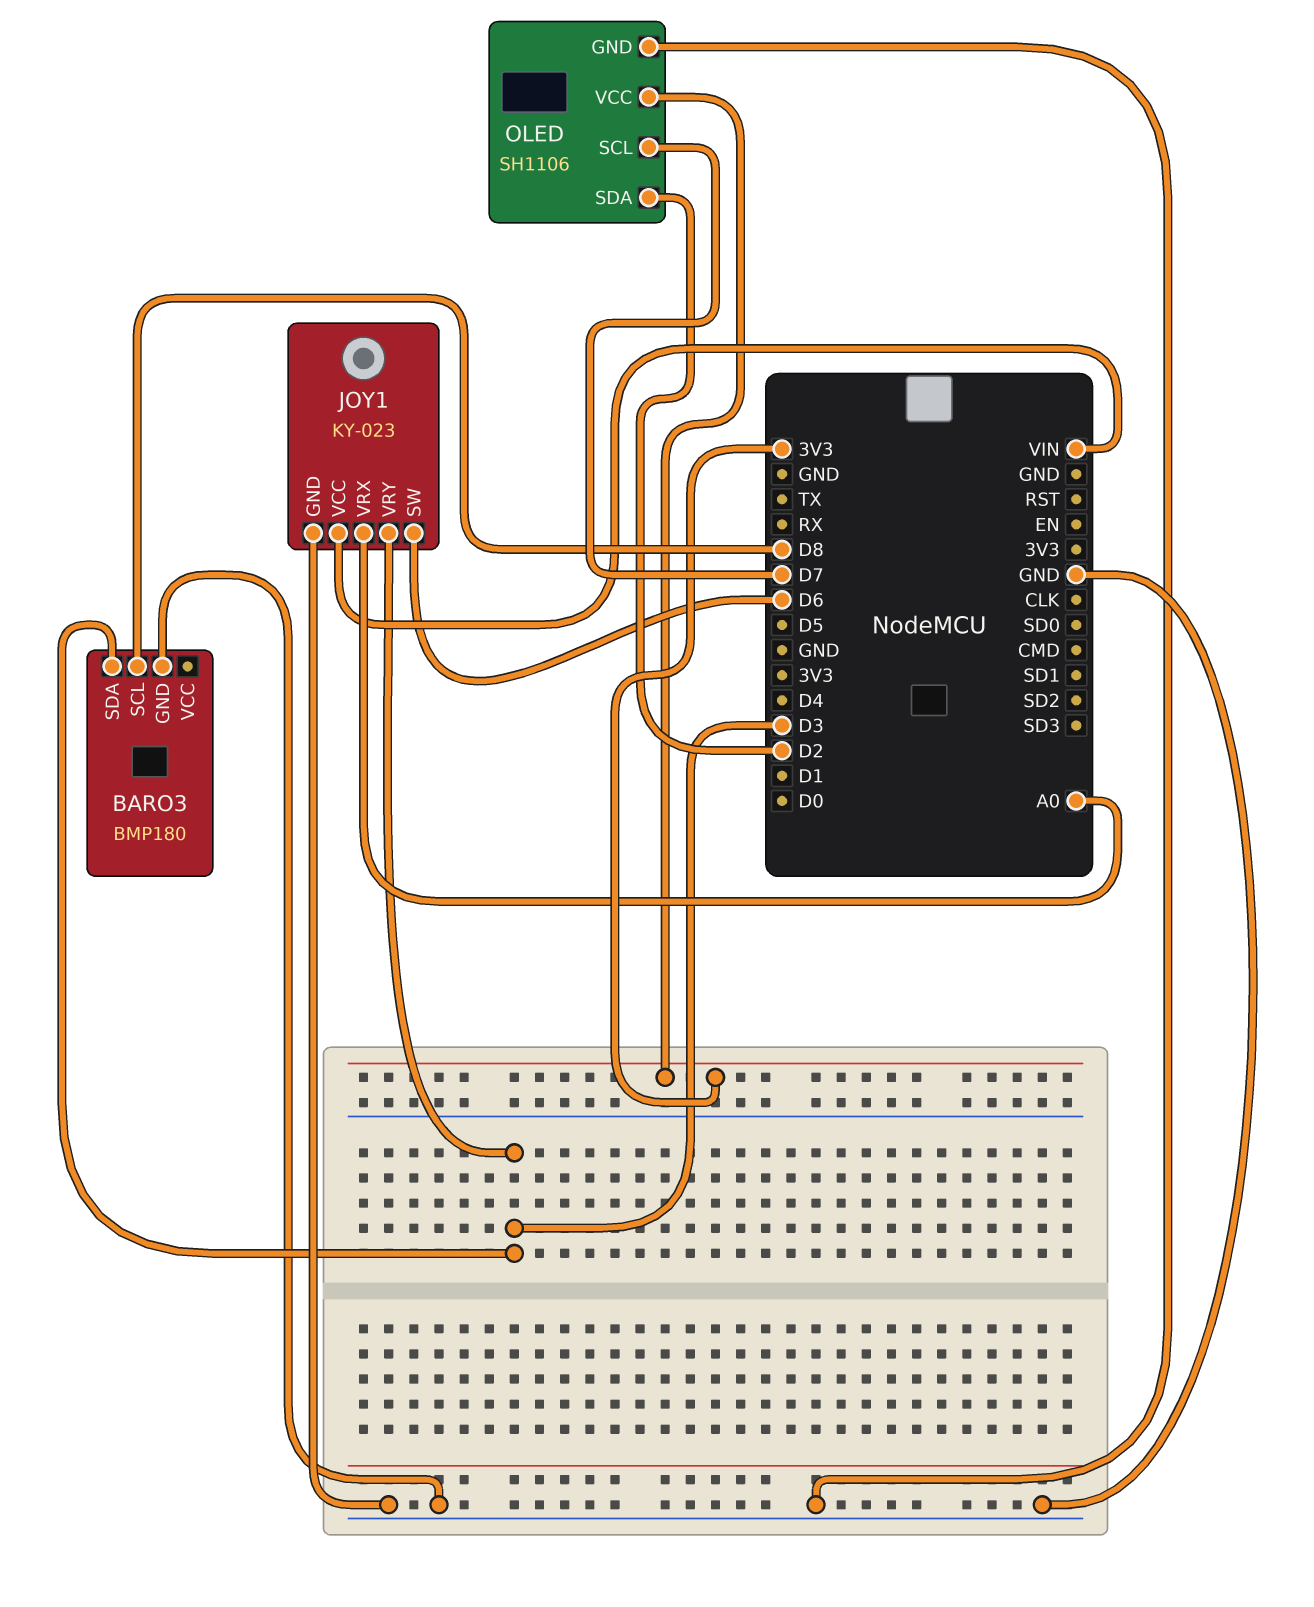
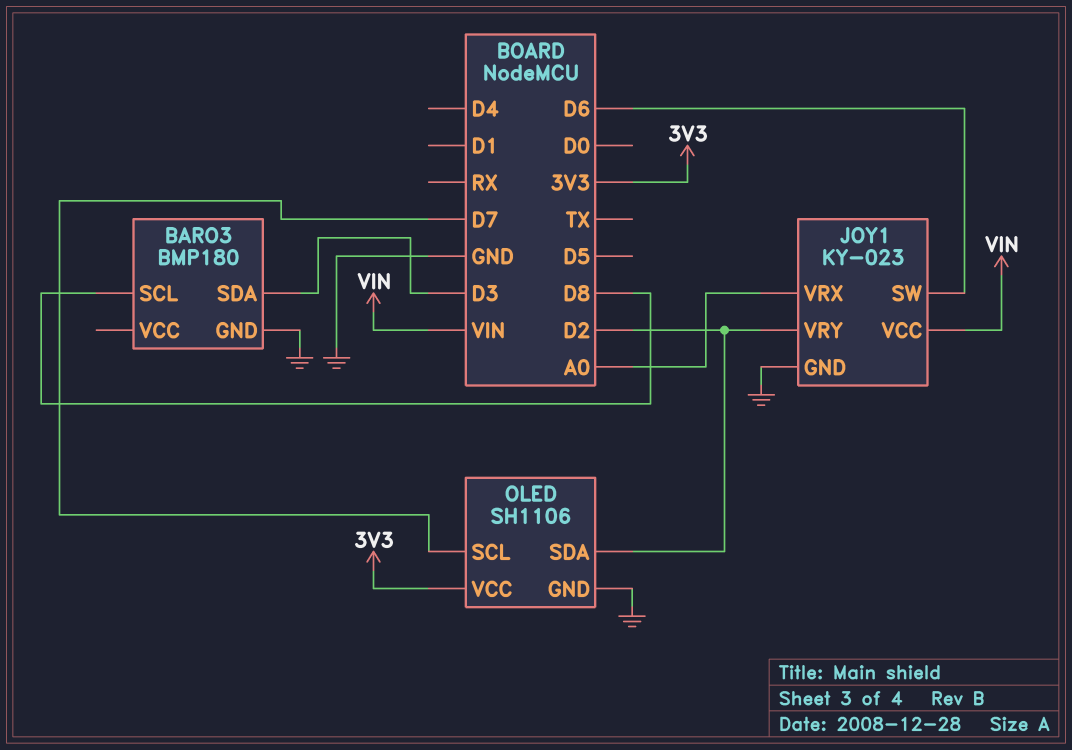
JOY1 pin VRY: D3 -> D2

